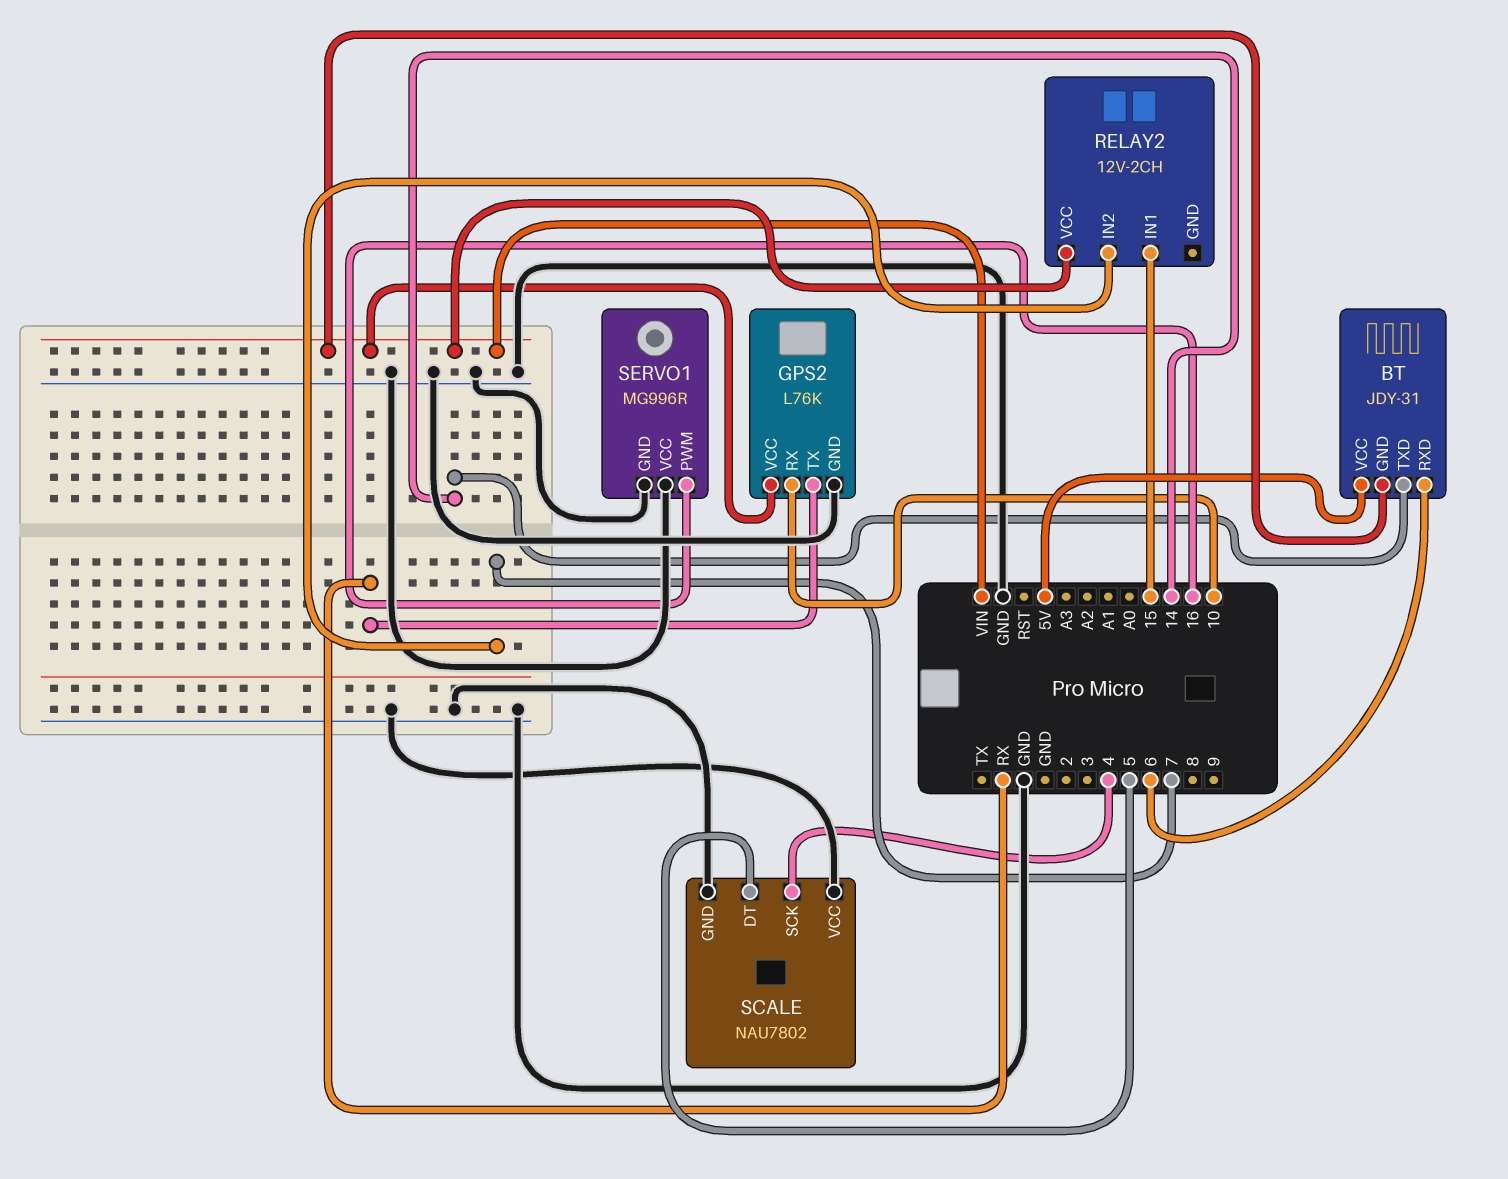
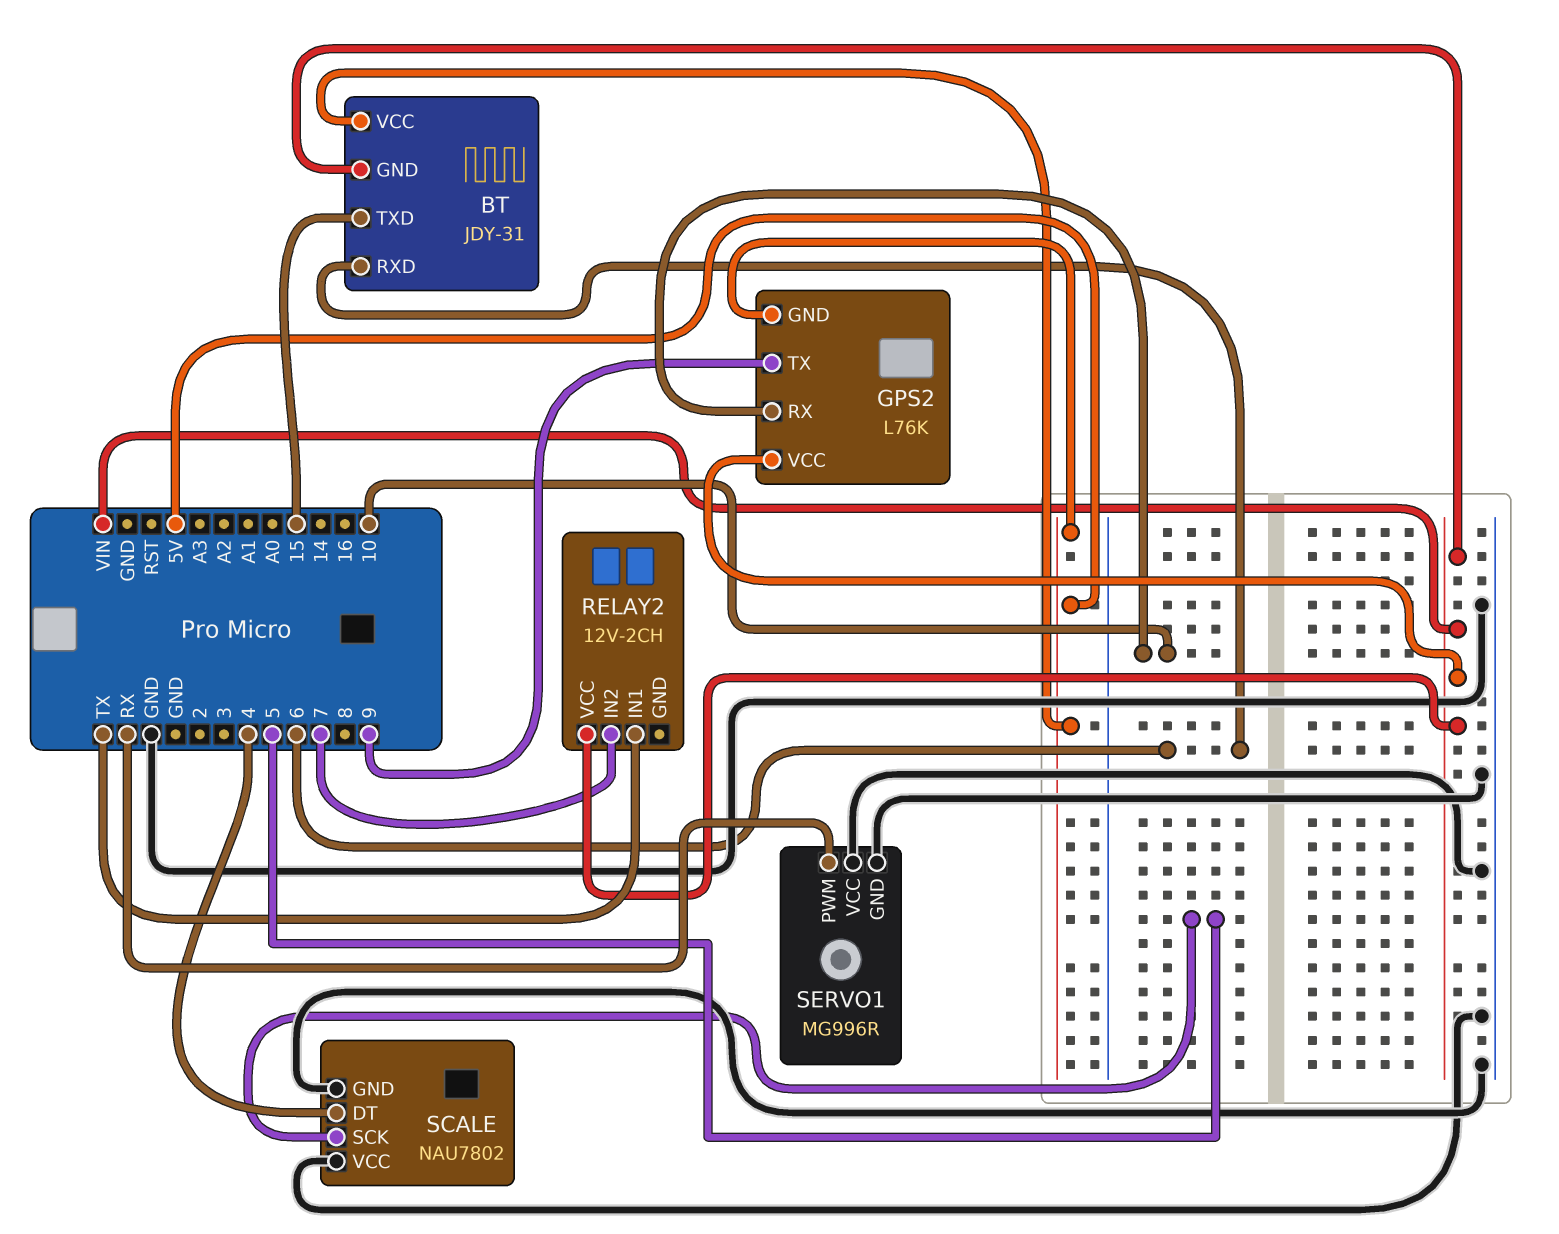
BT pin TXD: 14 -> 15
GPS2 pin GND: GND -> 5V
GPS2 pin TX: RX -> 9
RELAY2 pin IN1: 15 -> TX
SCALE pin DT: 5 -> 4
SCALE pin SCK: 4 -> 5
SERVO1 pin PWM: 16 -> RX

